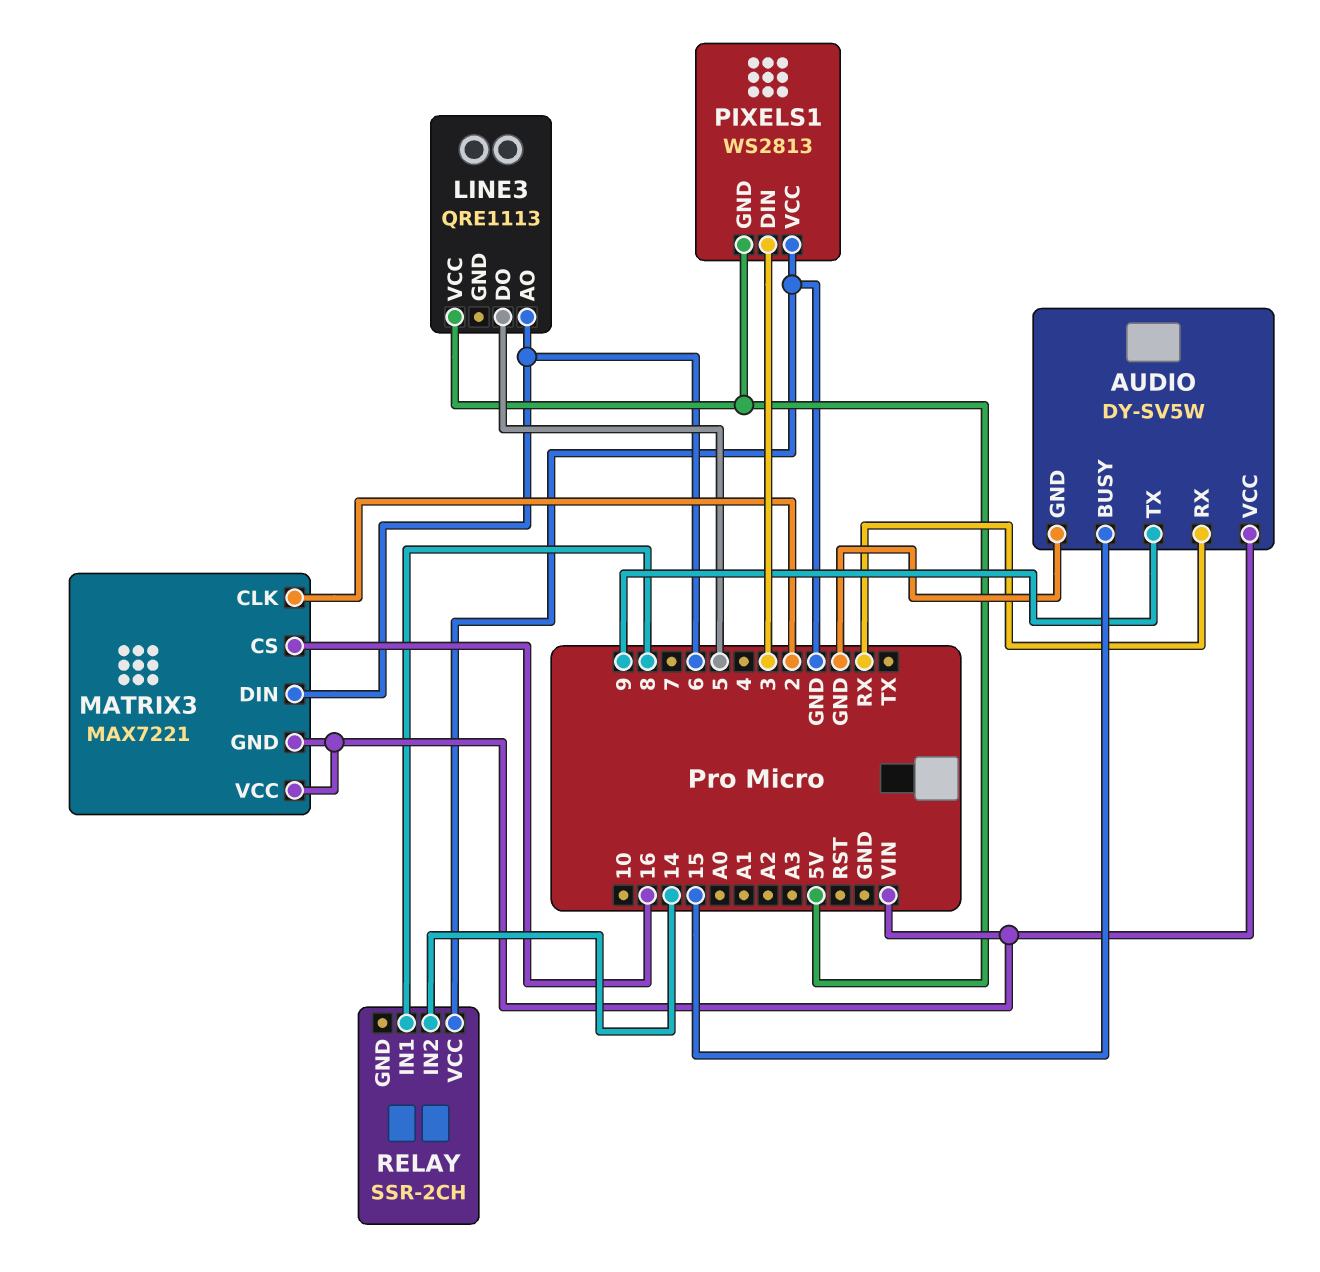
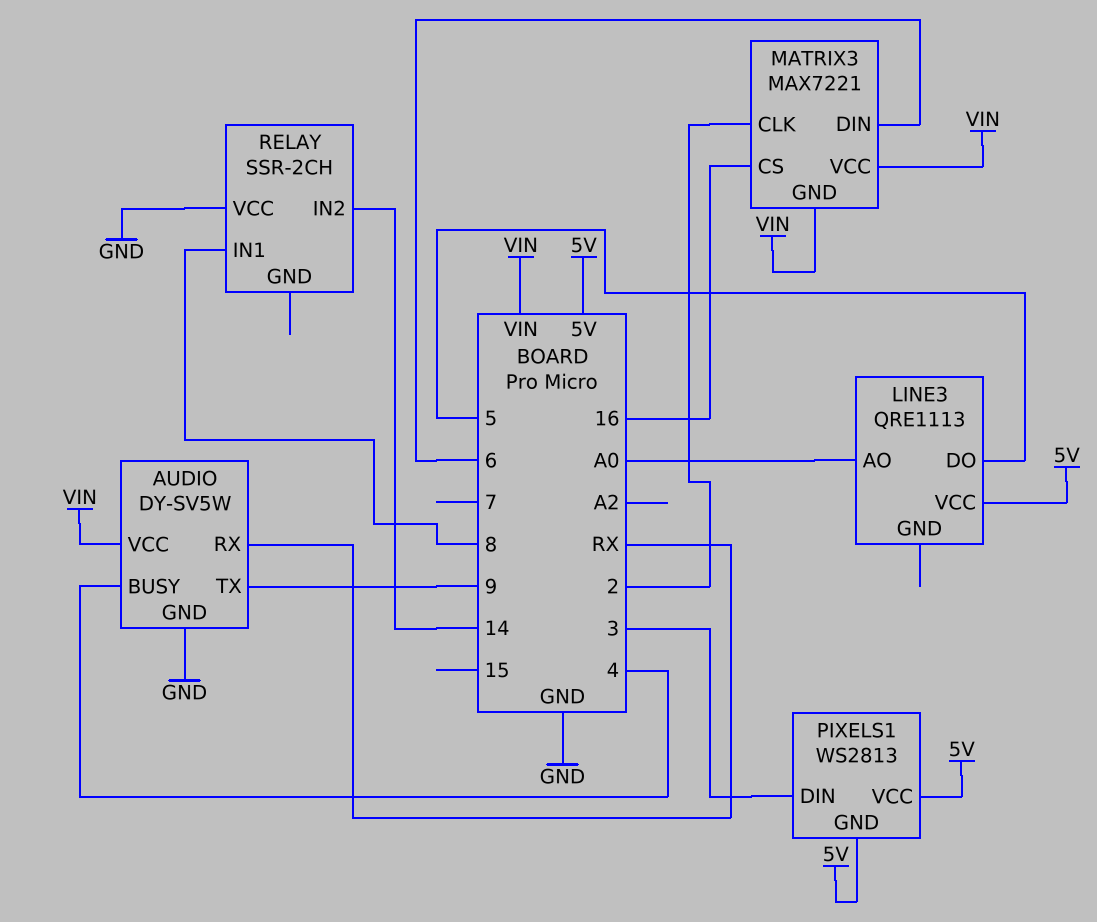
AUDIO pin BUSY: 15 -> 4
LINE3 pin AO: 6 -> A0
PIXELS1 pin VCC: GND -> 5V

